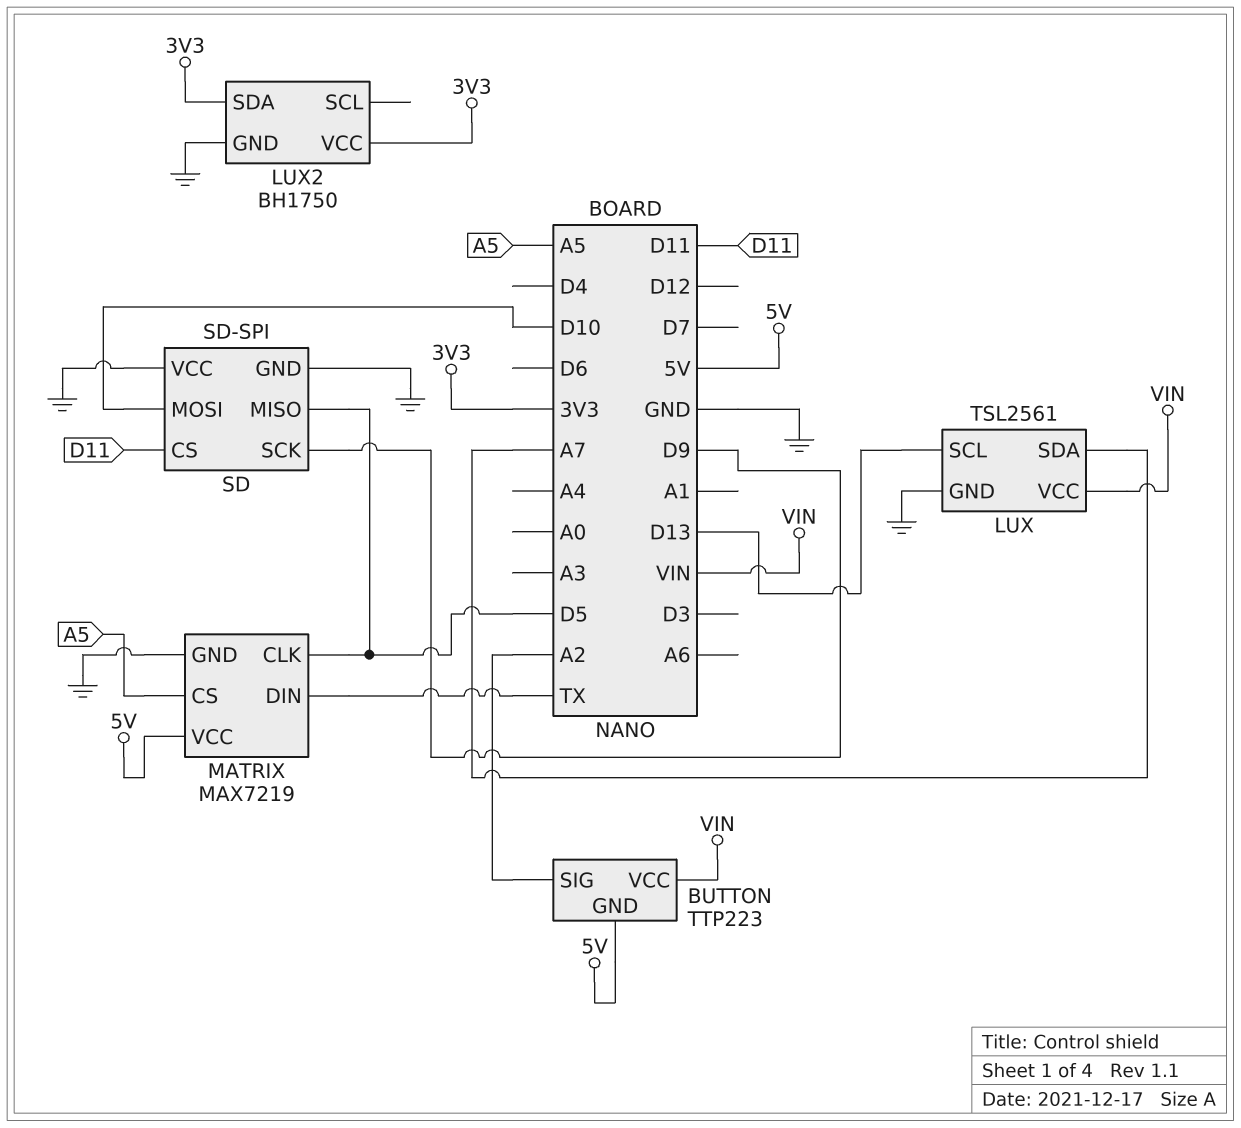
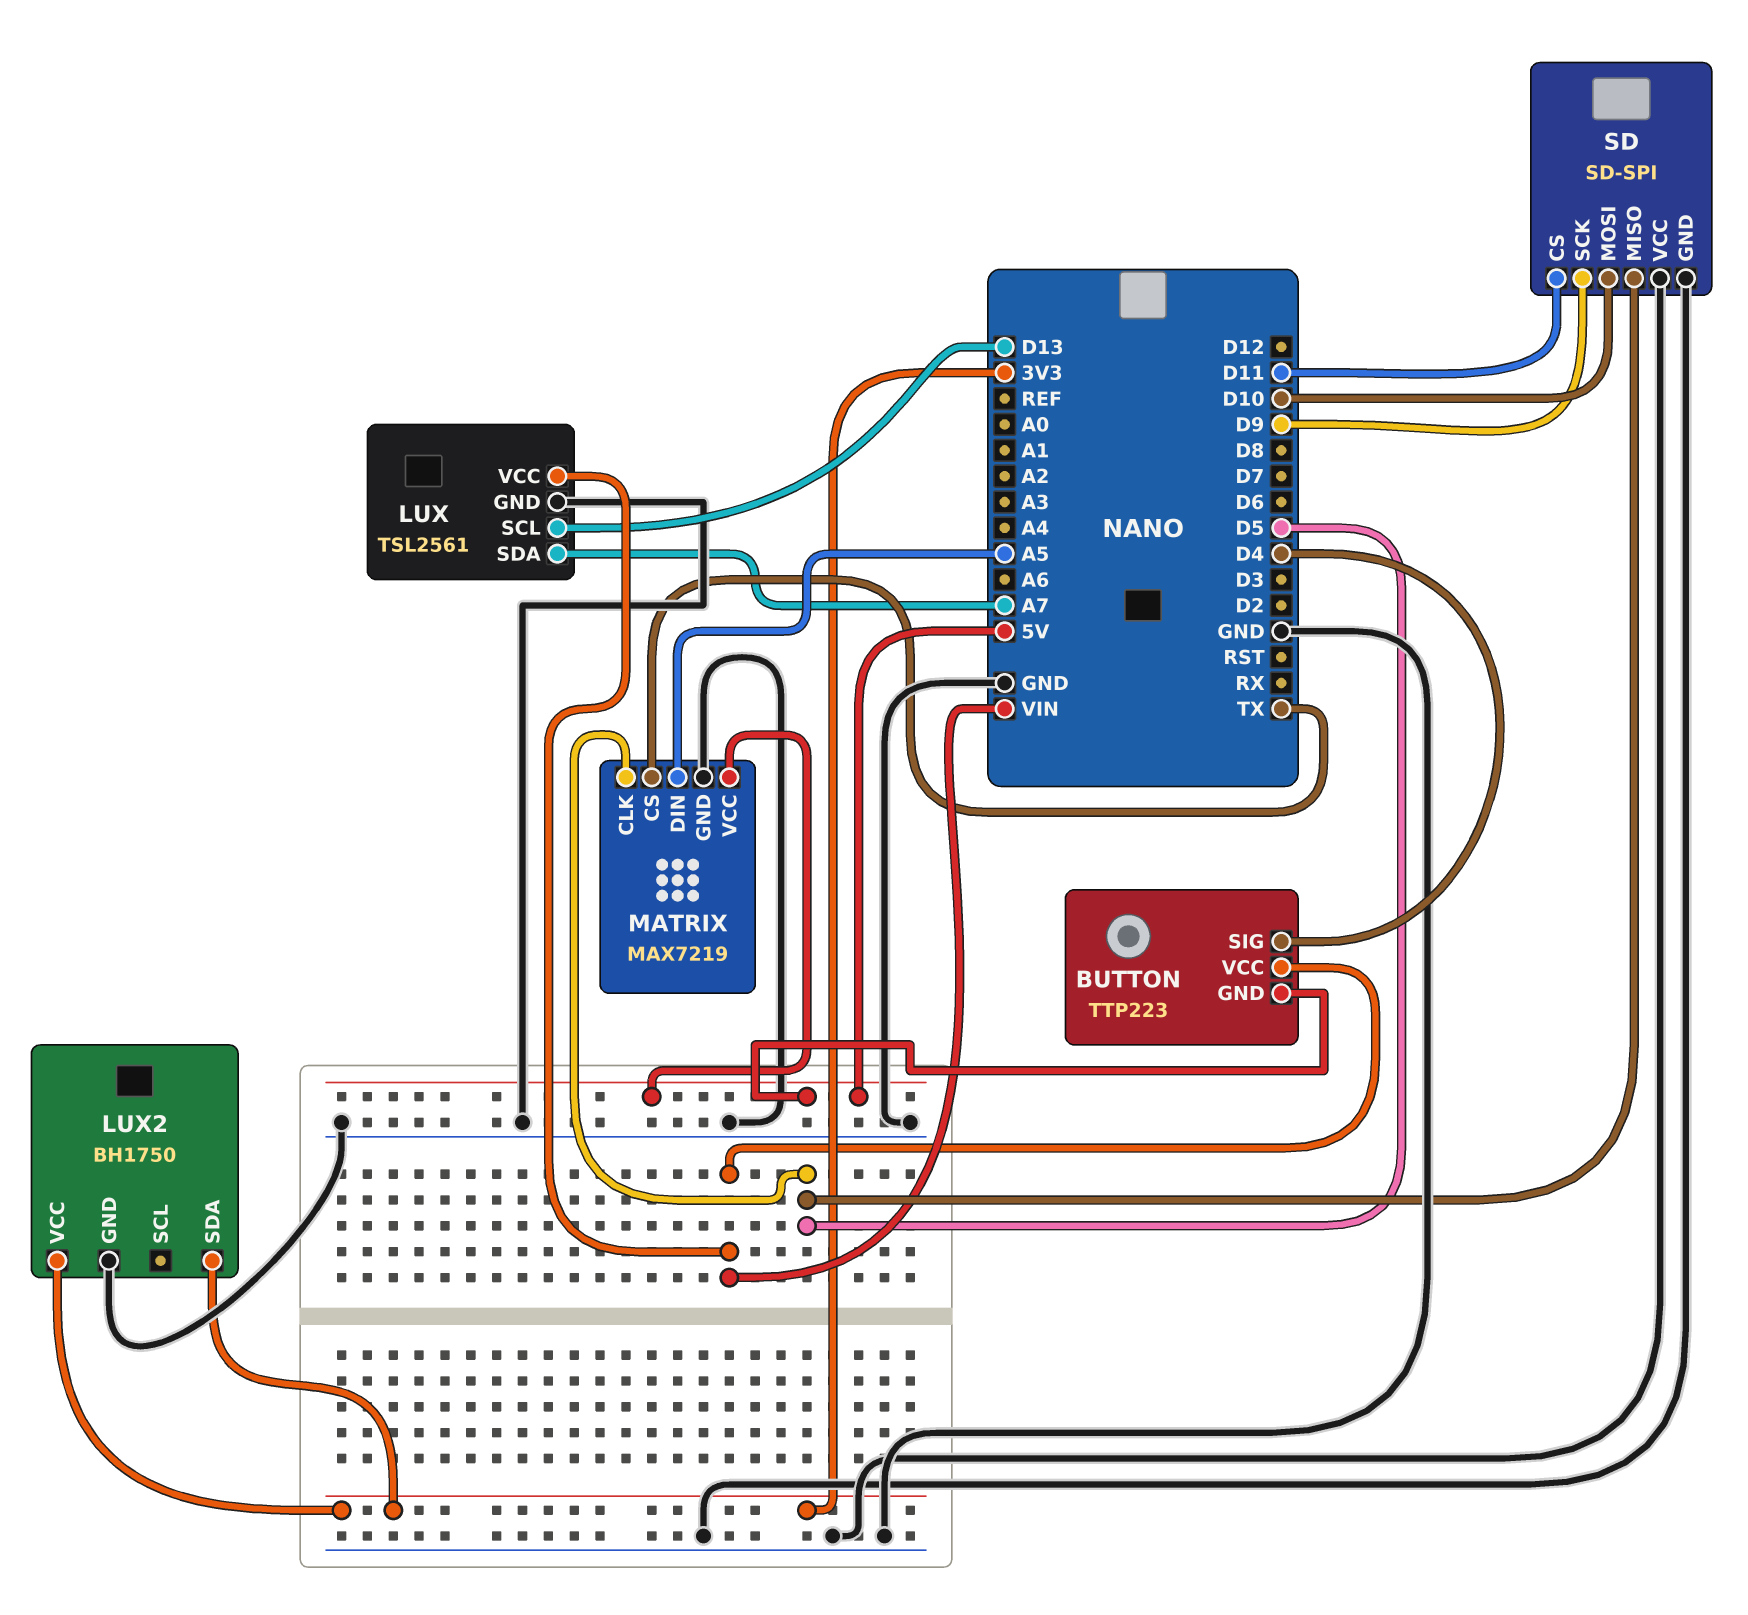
BUTTON pin SIG: A2 -> D4
MATRIX pin CS: A5 -> TX
MATRIX pin DIN: TX -> A5

